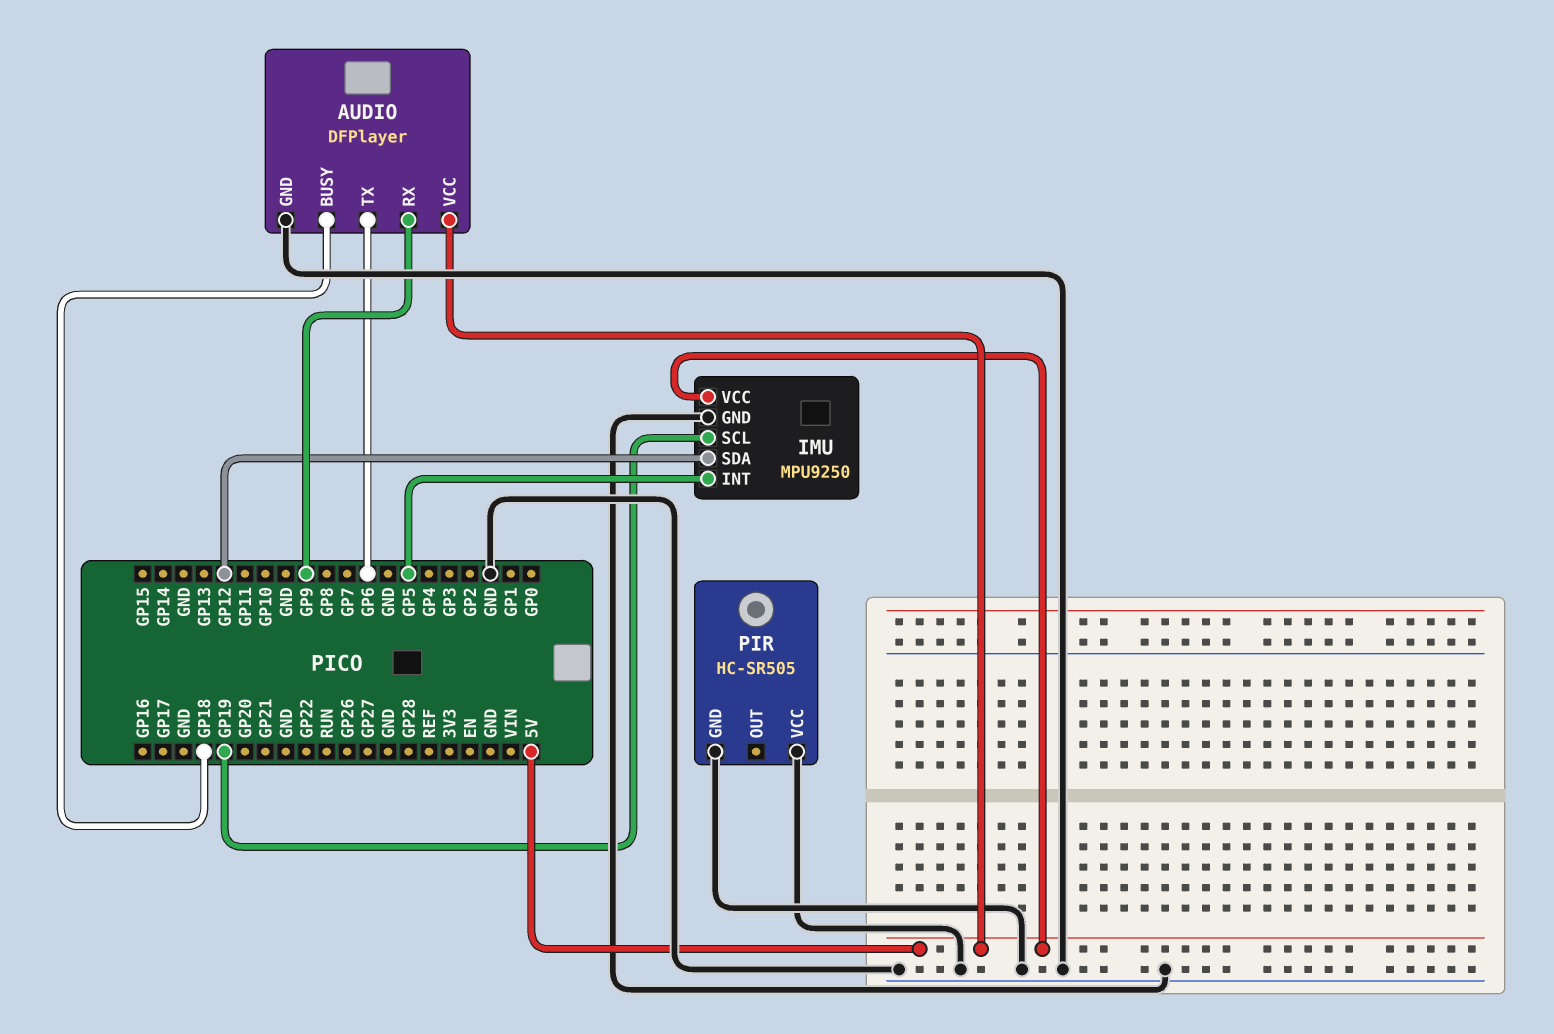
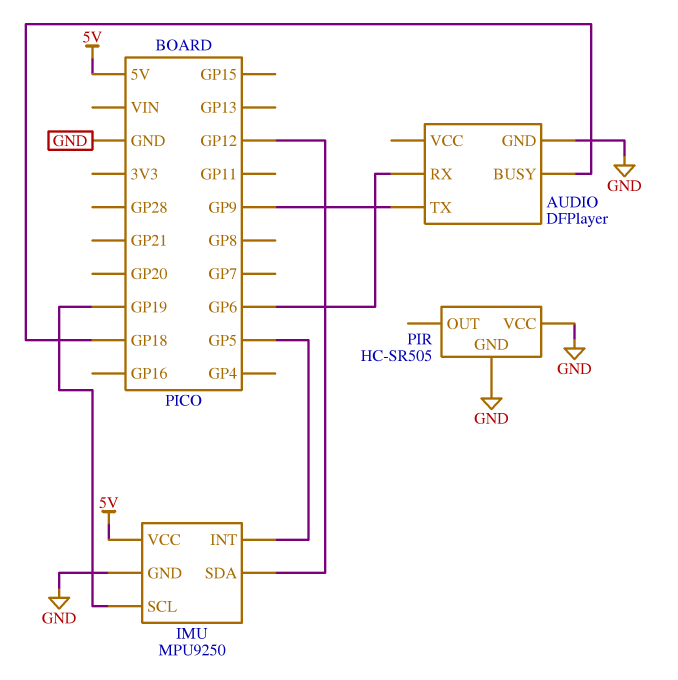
AUDIO pin RX: GP9 -> GP6
AUDIO pin TX: GP6 -> GP9
AUDIO pin VCC: 5V -> none

